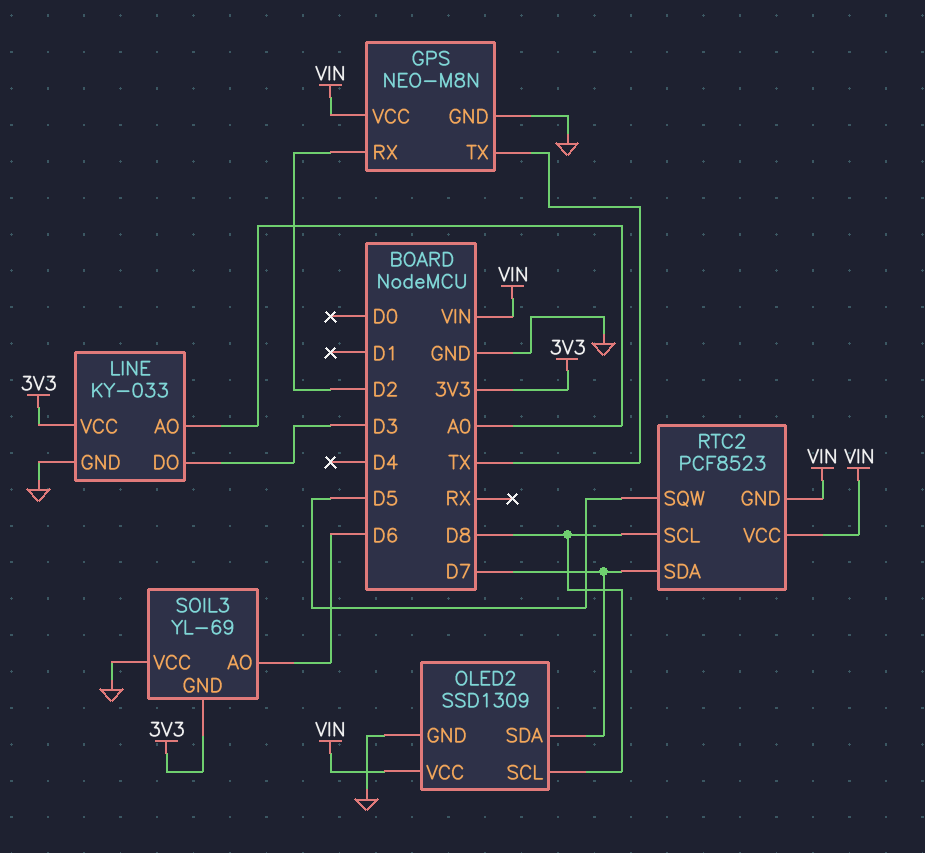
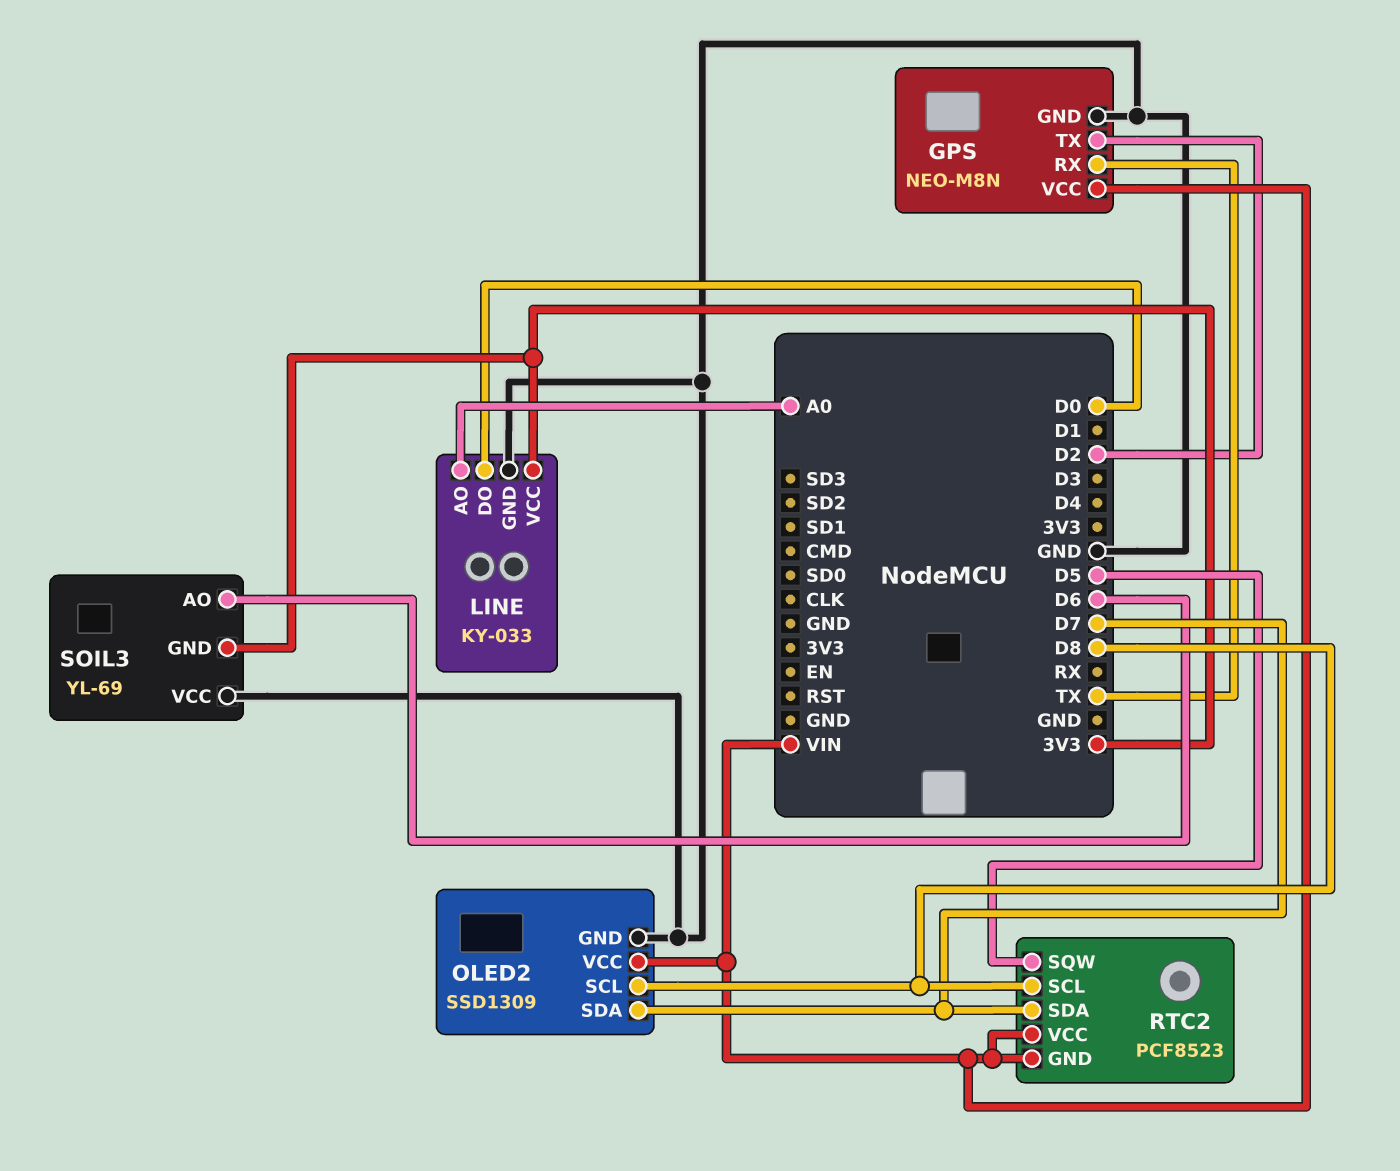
GPS pin RX: D2 -> TX
GPS pin TX: TX -> D2
LINE pin DO: D3 -> D0

